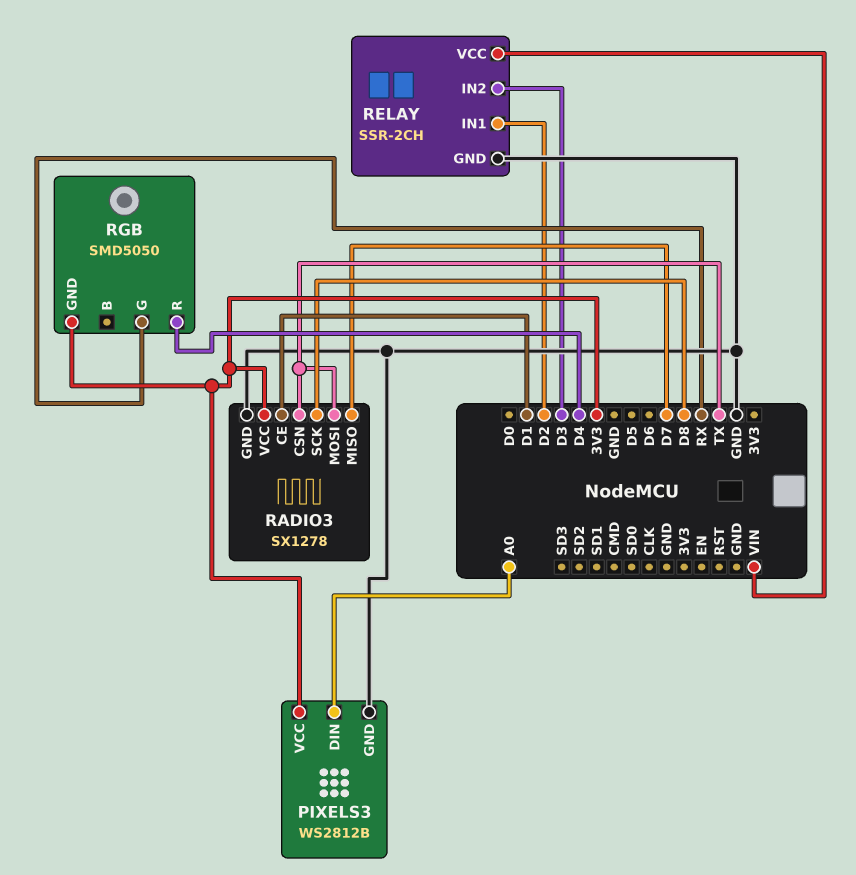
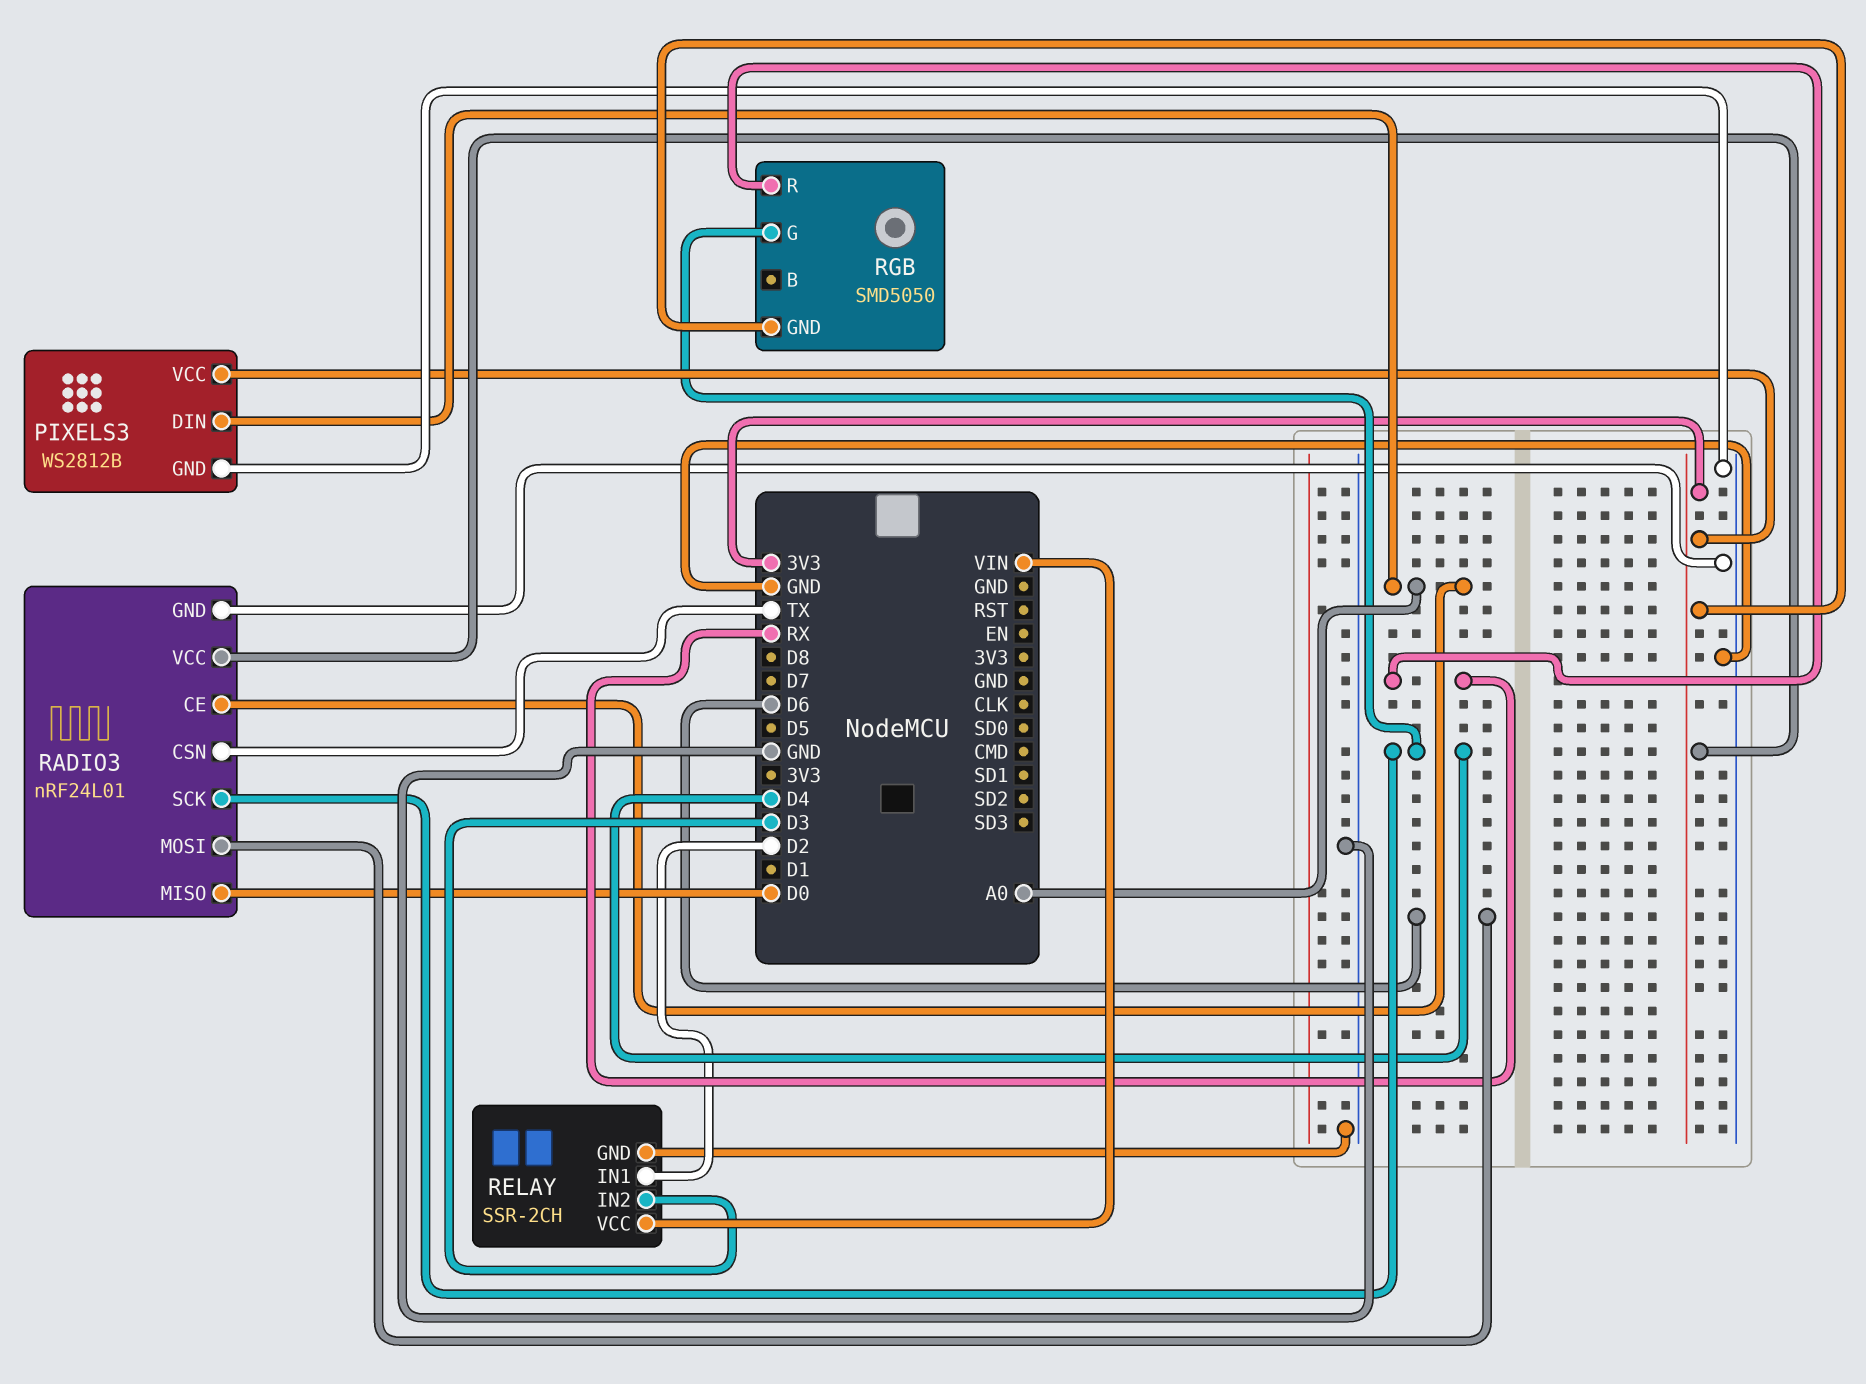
RADIO3: SX1278 -> nRF24L01
RADIO3 pin CE: D1 -> A0
RADIO3 pin MISO: D7 -> D0
RADIO3 pin MOSI: TX -> D6
RADIO3 pin SCK: D8 -> D4
RGB pin G: RX -> D4
RGB pin R: D4 -> RX

